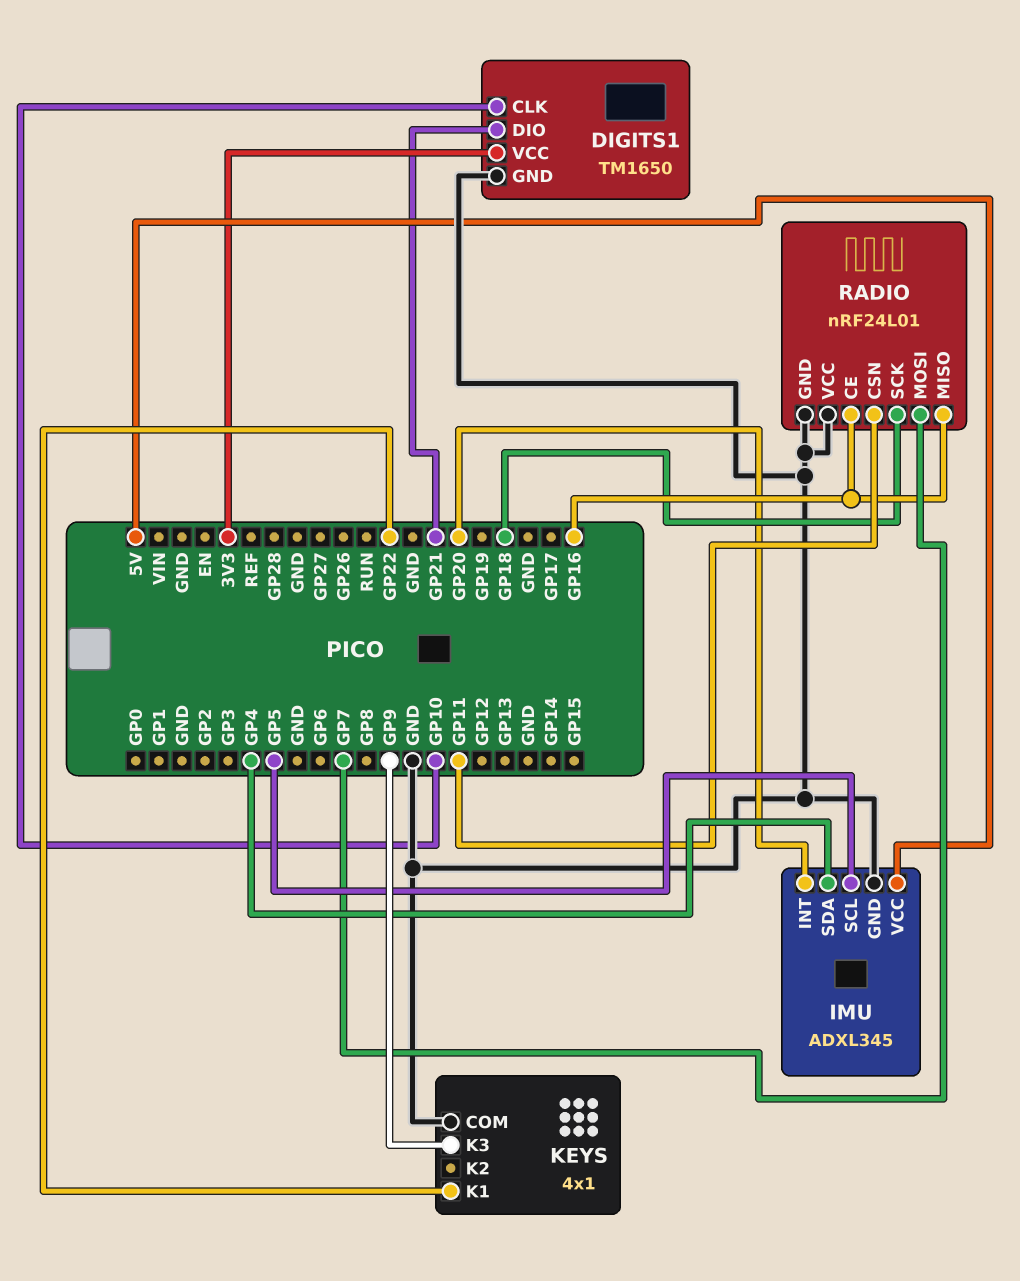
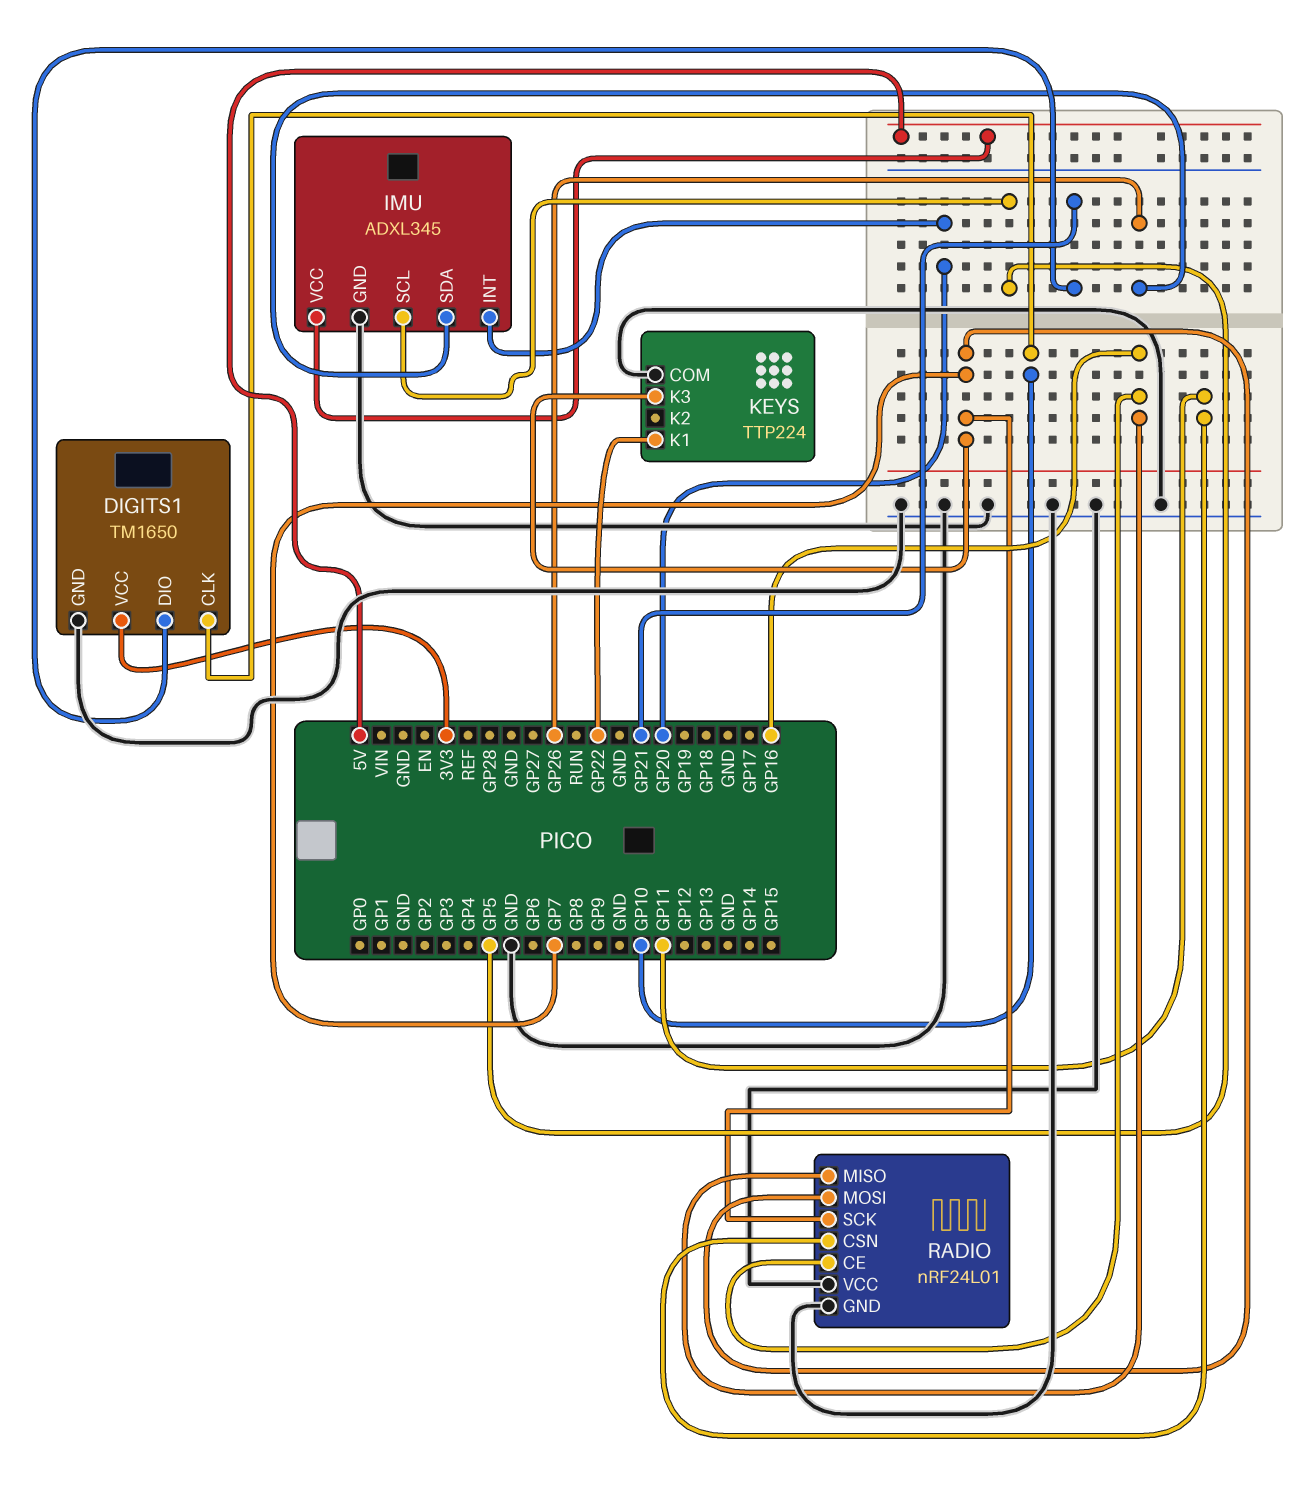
IMU pin SDA: GP4 -> GP26
KEYS: 4x1 -> TTP224
KEYS pin K3: GP9 -> GP7
RADIO pin SCK: GP18 -> GP7

